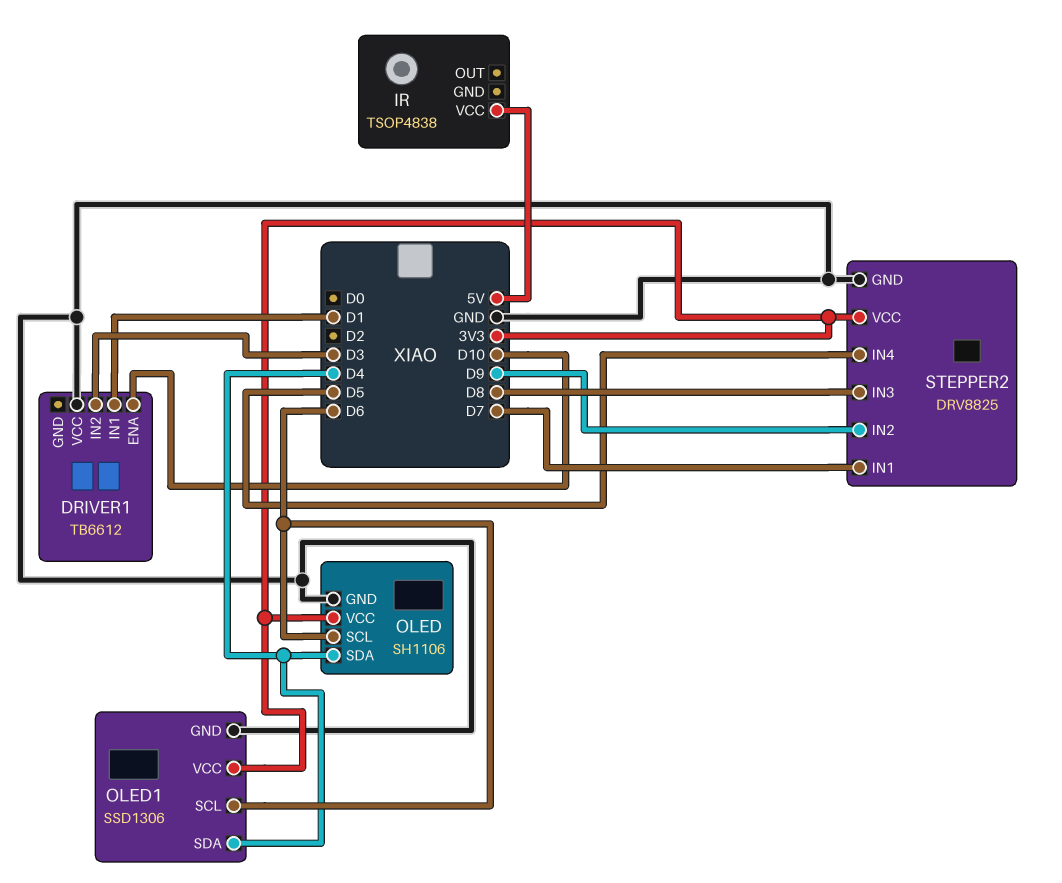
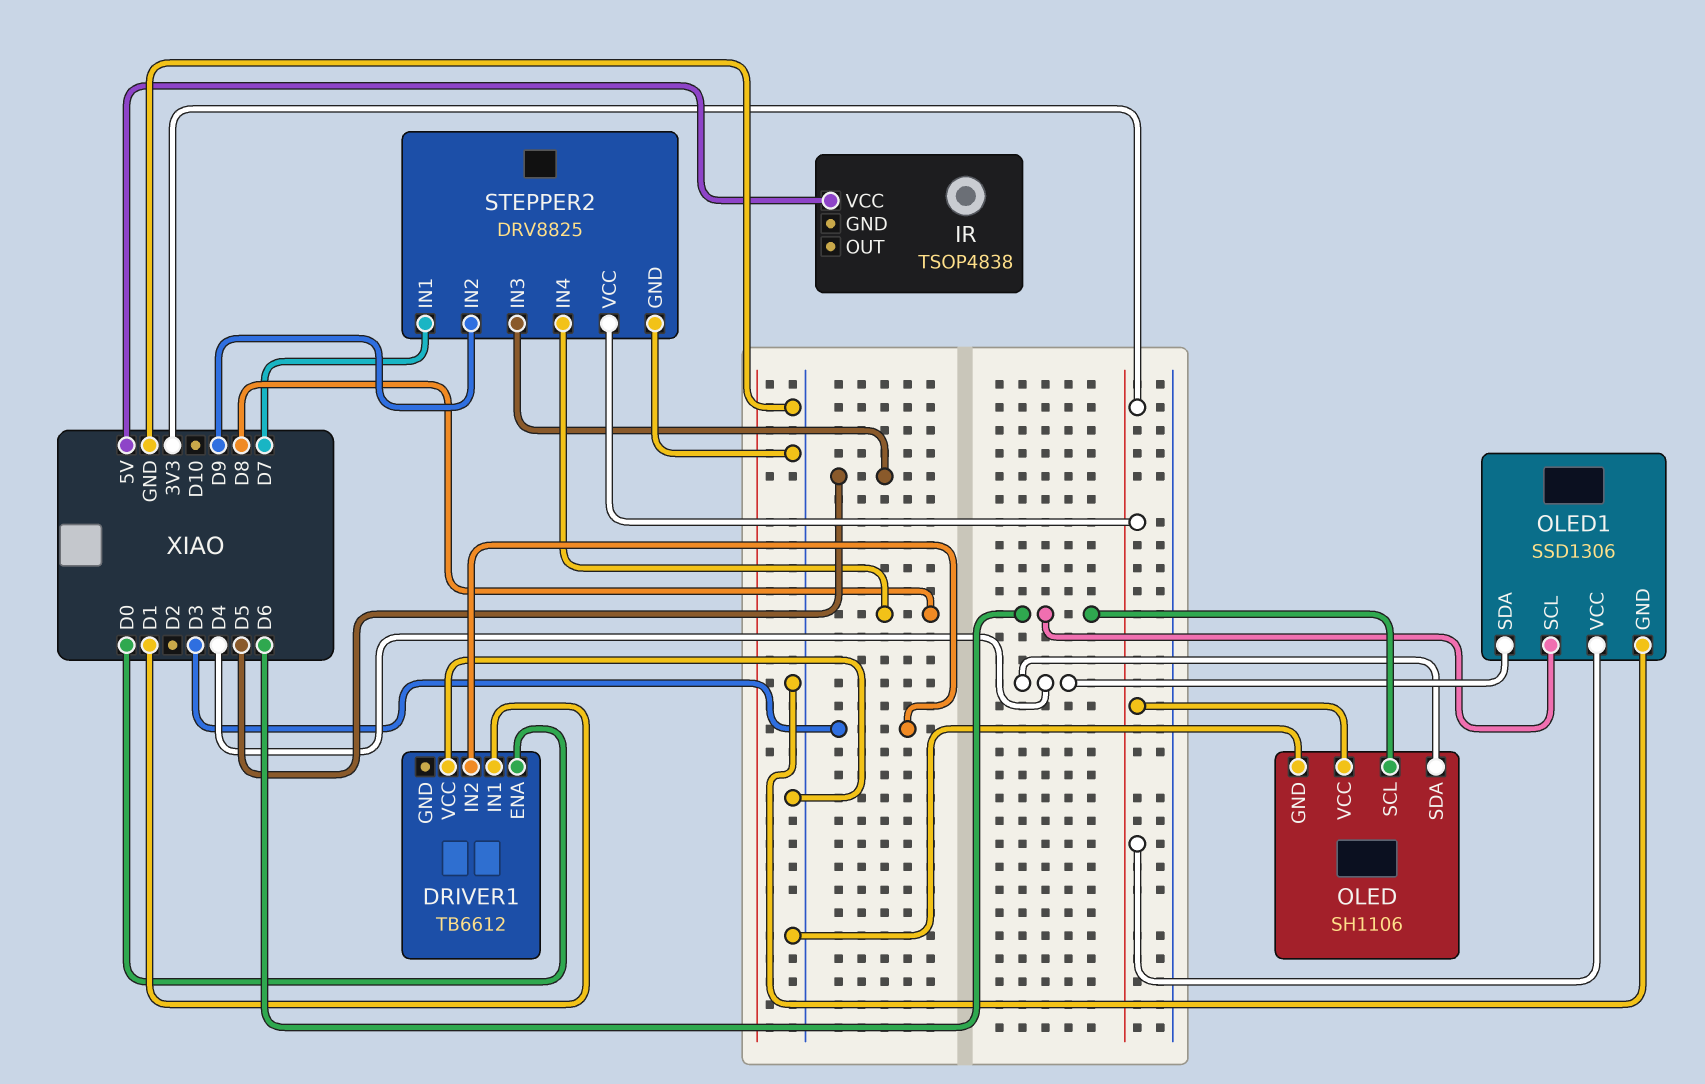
DRIVER1 pin ENA: D10 -> D0
STEPPER2 pin IN3: D8 -> D5
STEPPER2 pin IN4: D5 -> D8

